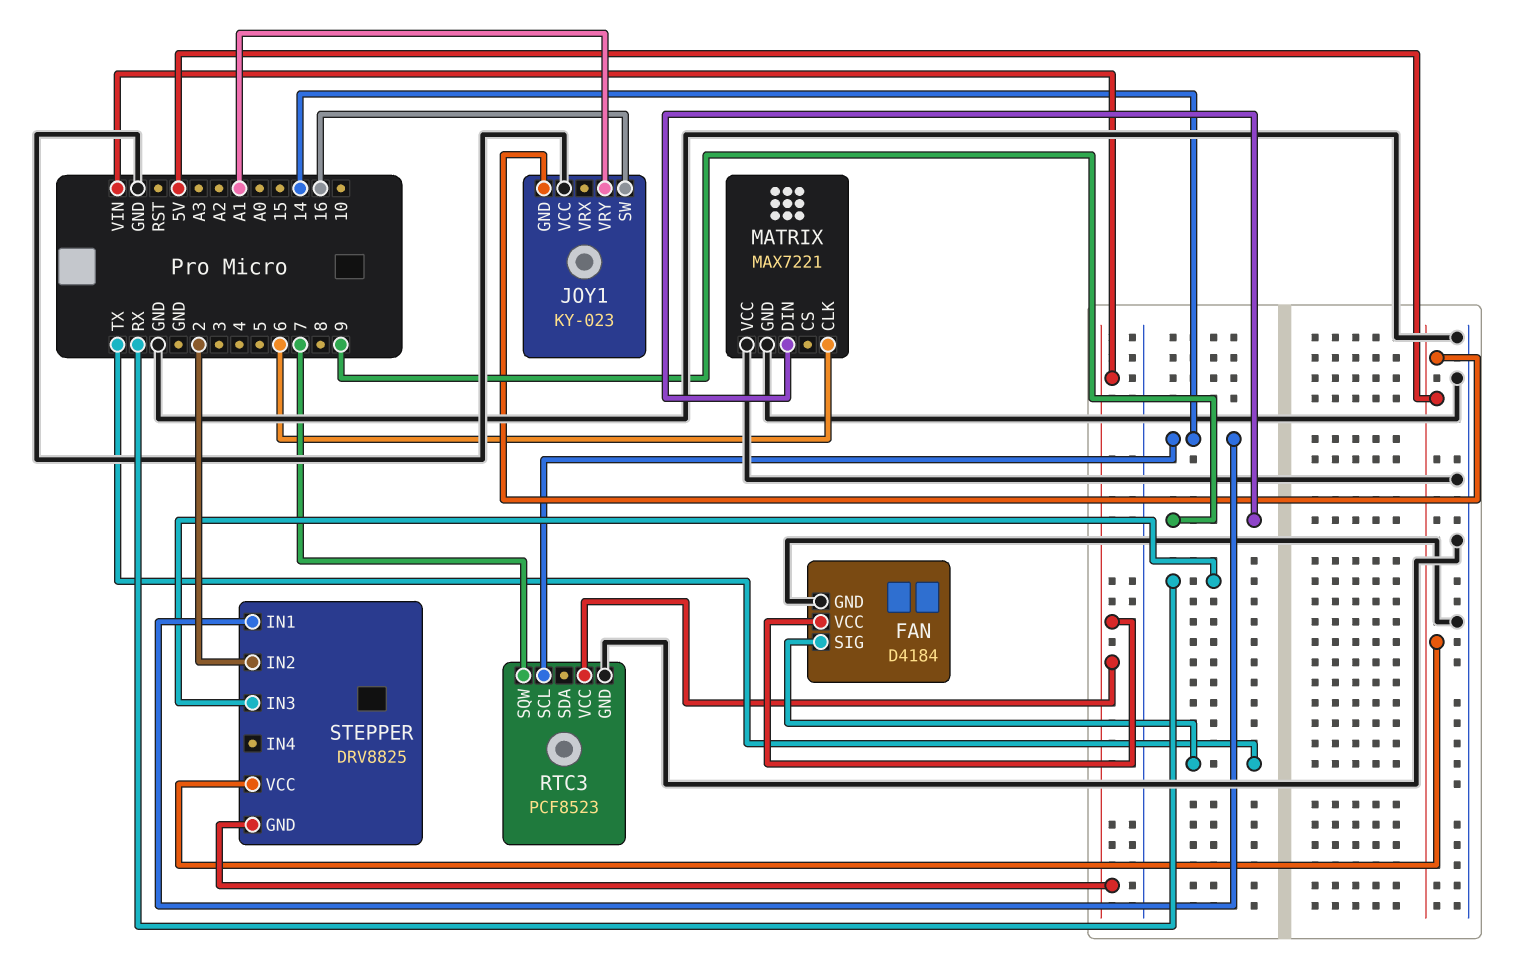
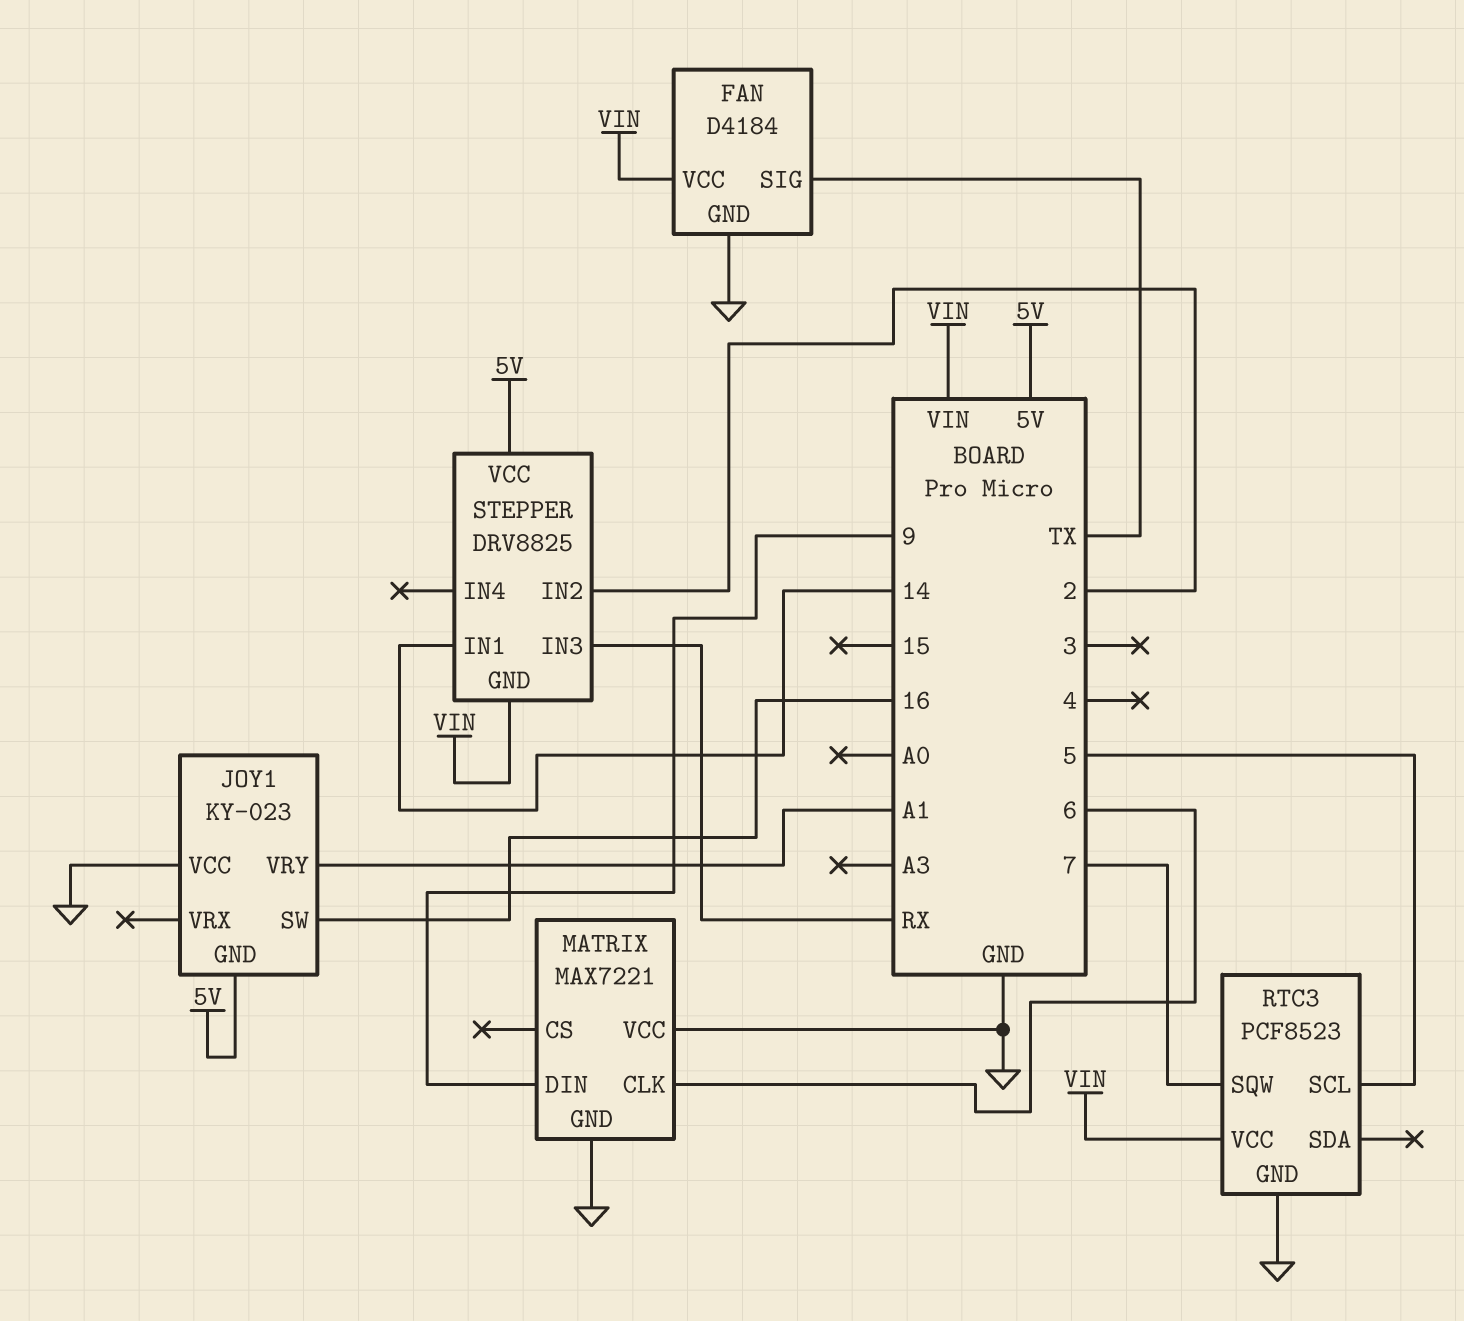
RTC3 pin SCL: 14 -> 5

